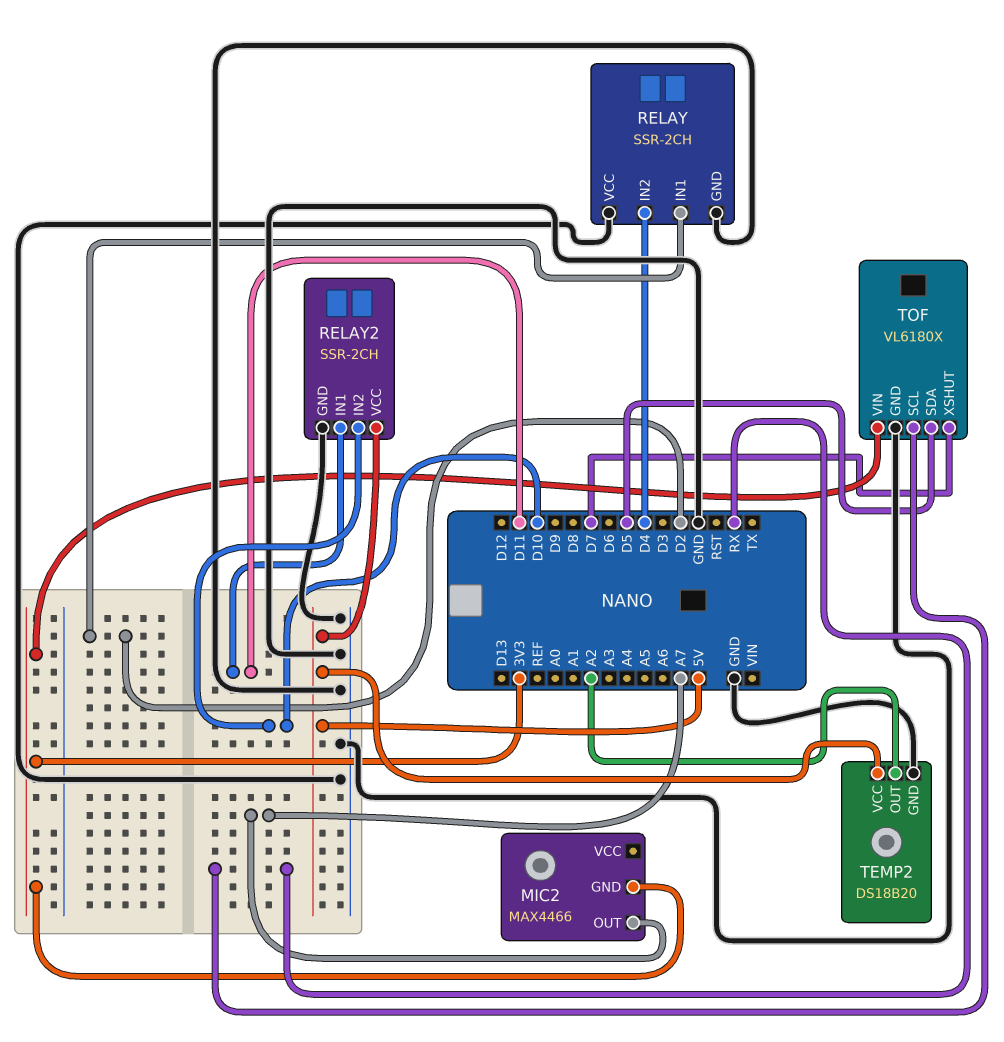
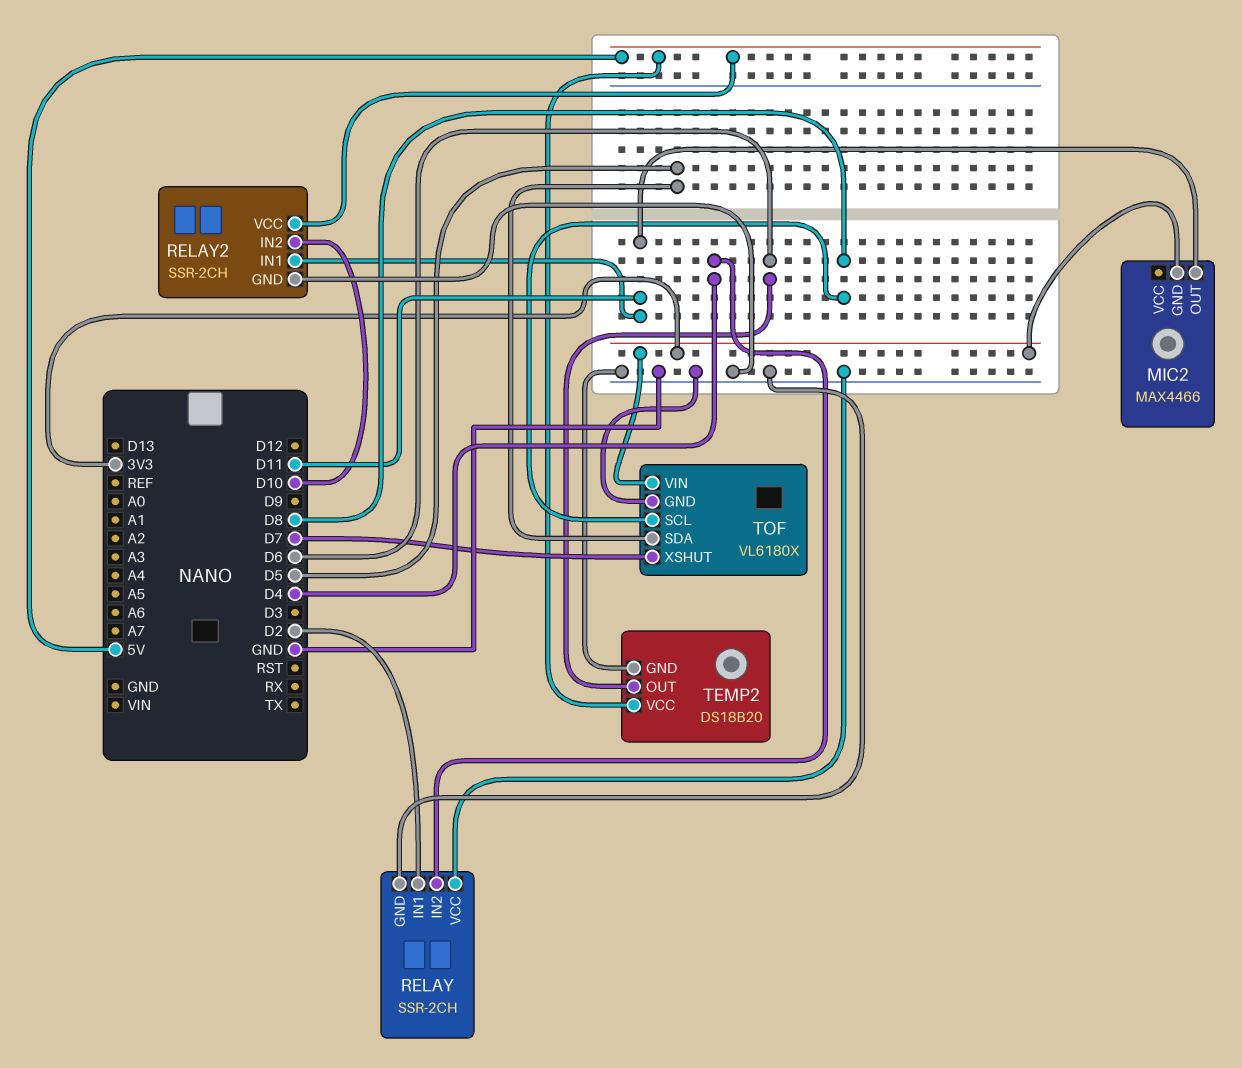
MIC2 pin OUT: A7 -> D11
TEMP2 pin OUT: A2 -> D6
TOF pin SCL: RX -> D8

